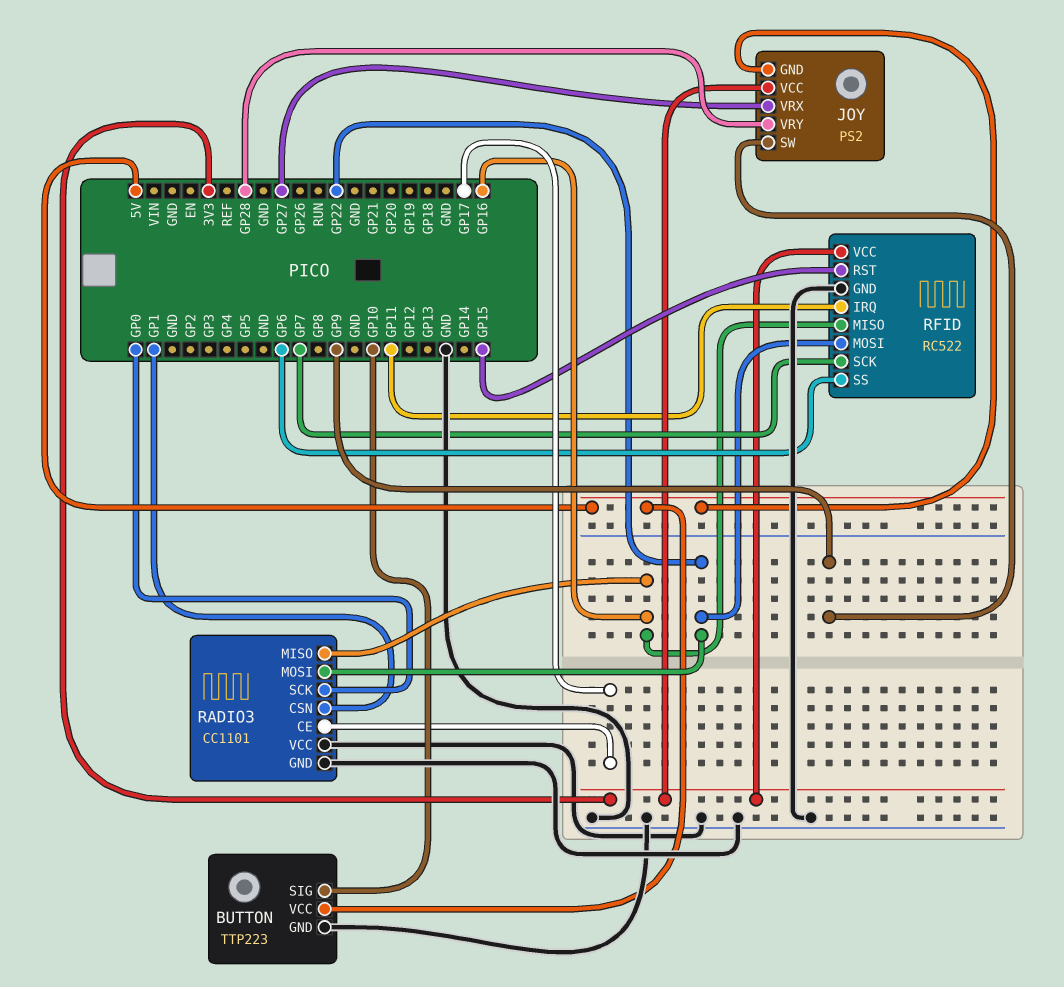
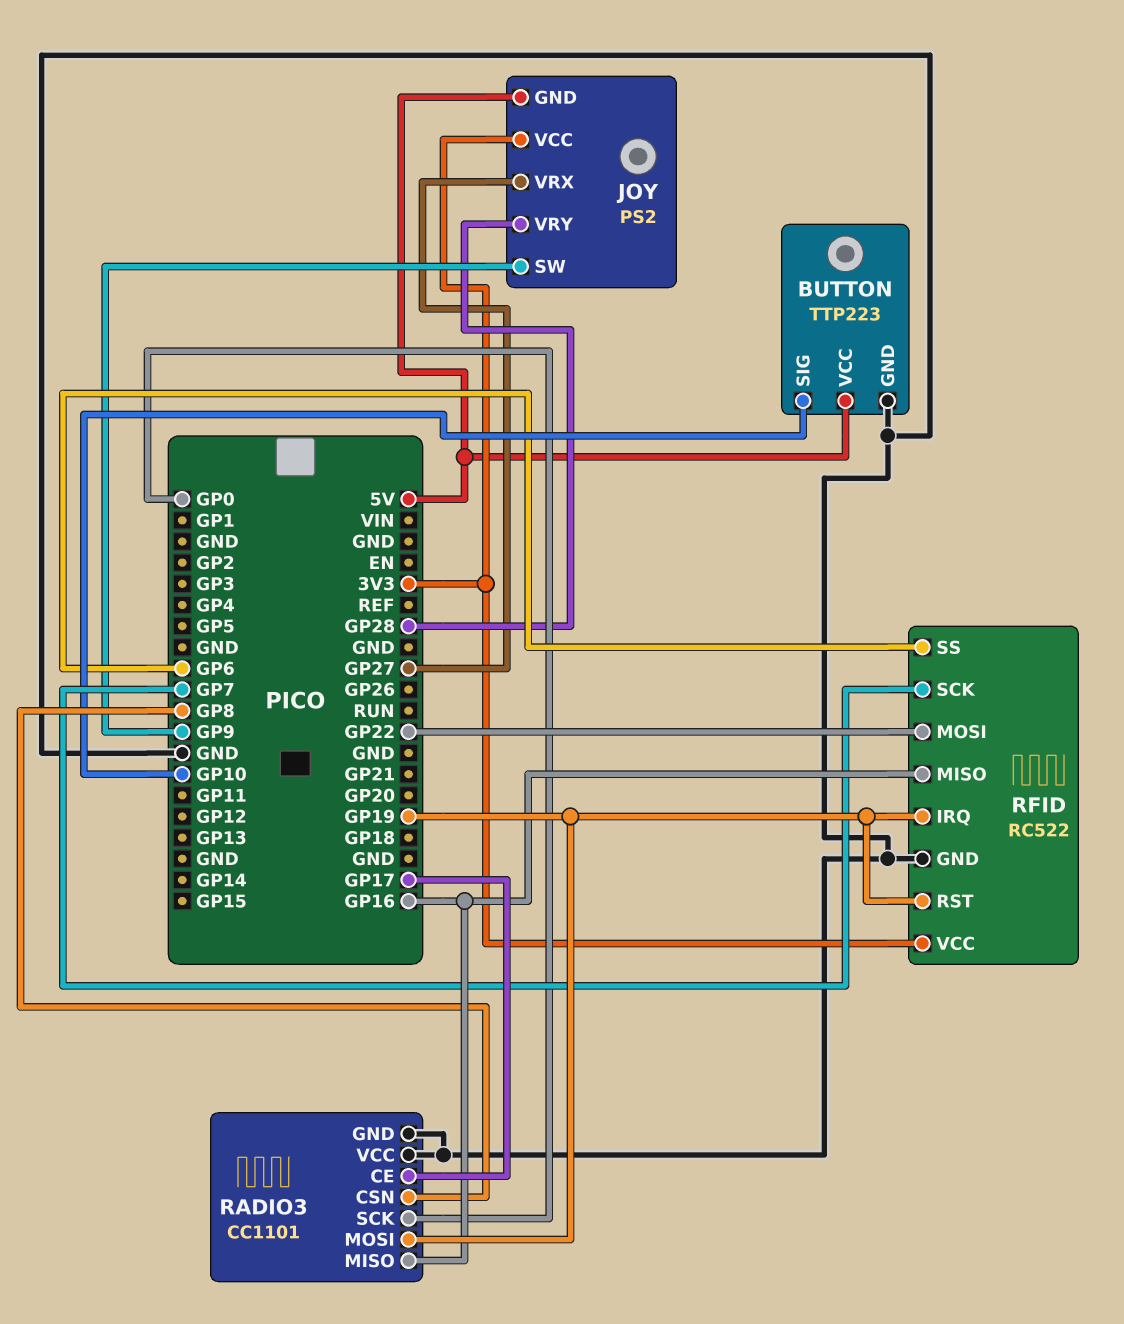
RADIO3 pin CSN: GP1 -> GP8
RADIO3 pin MOSI: GP22 -> GP19
RFID pin IRQ: GP11 -> GP19
RFID pin RST: GP15 -> GP19

